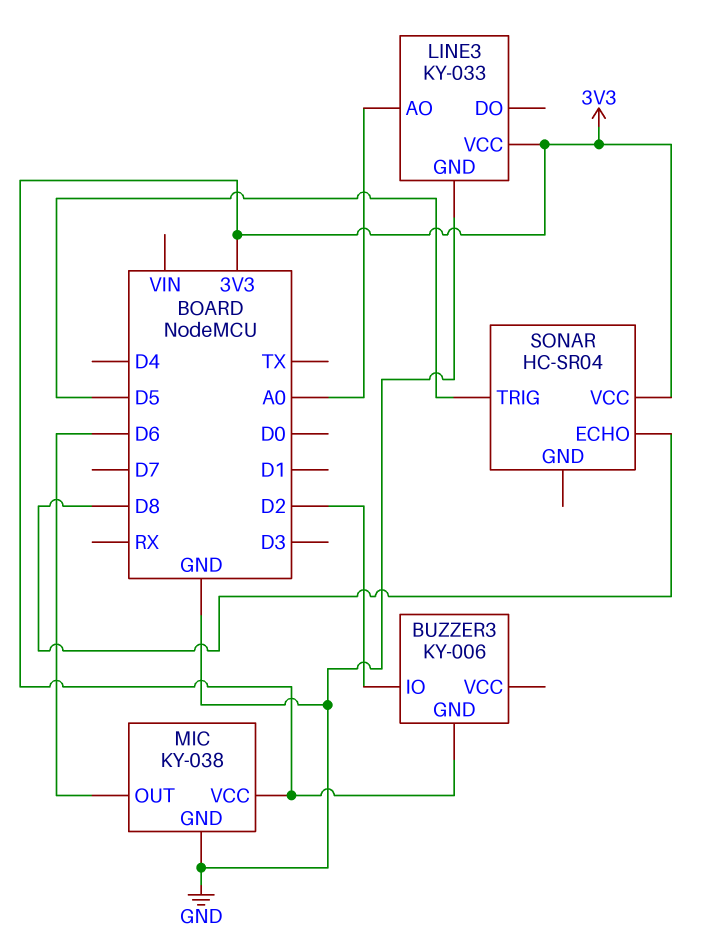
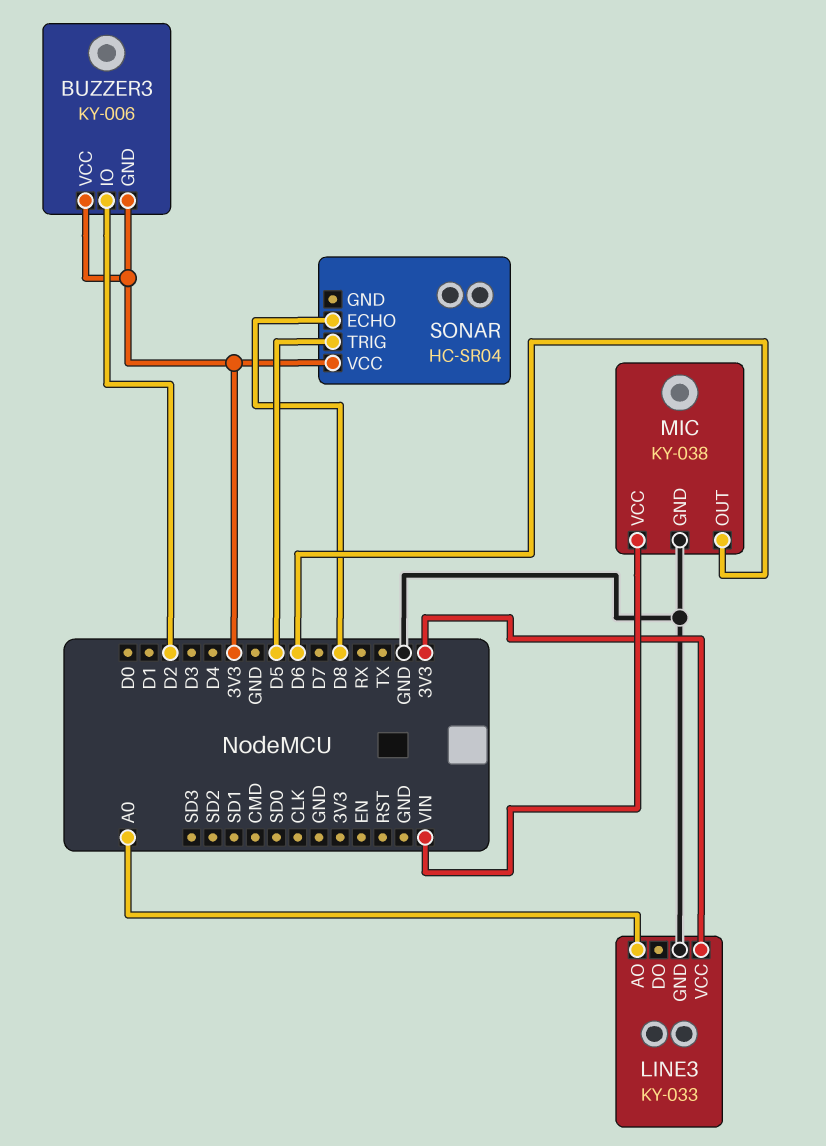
BUZZER3 pin VCC: none -> 3V3
MIC pin VCC: 3V3 -> VIN

